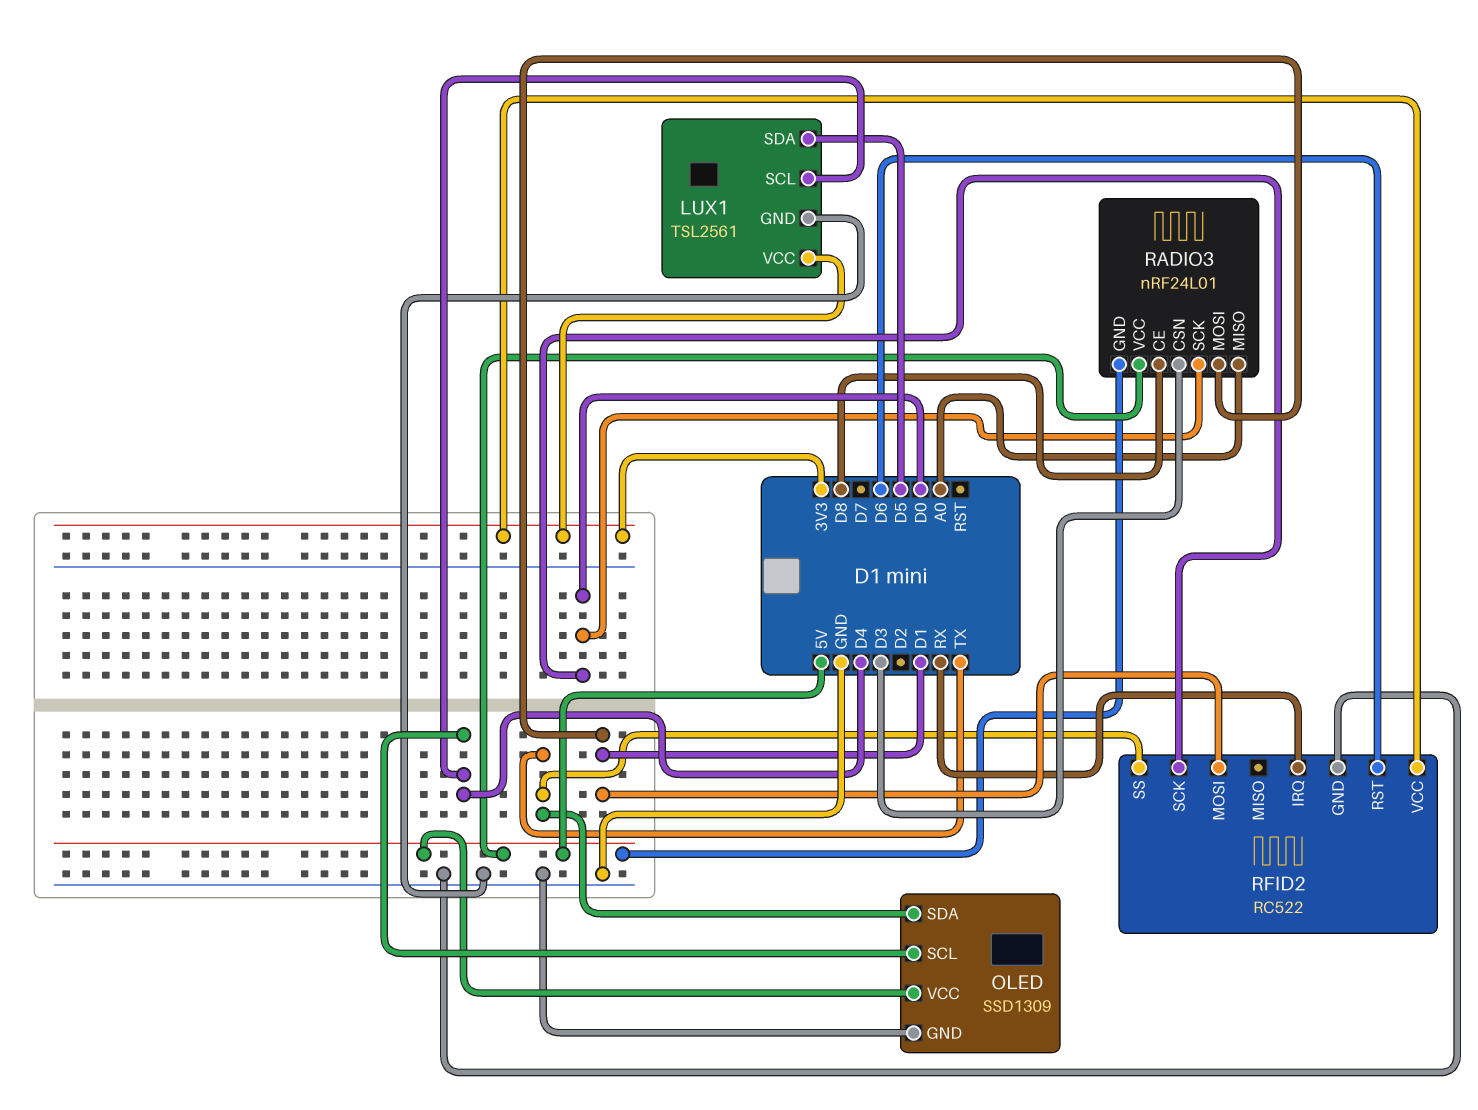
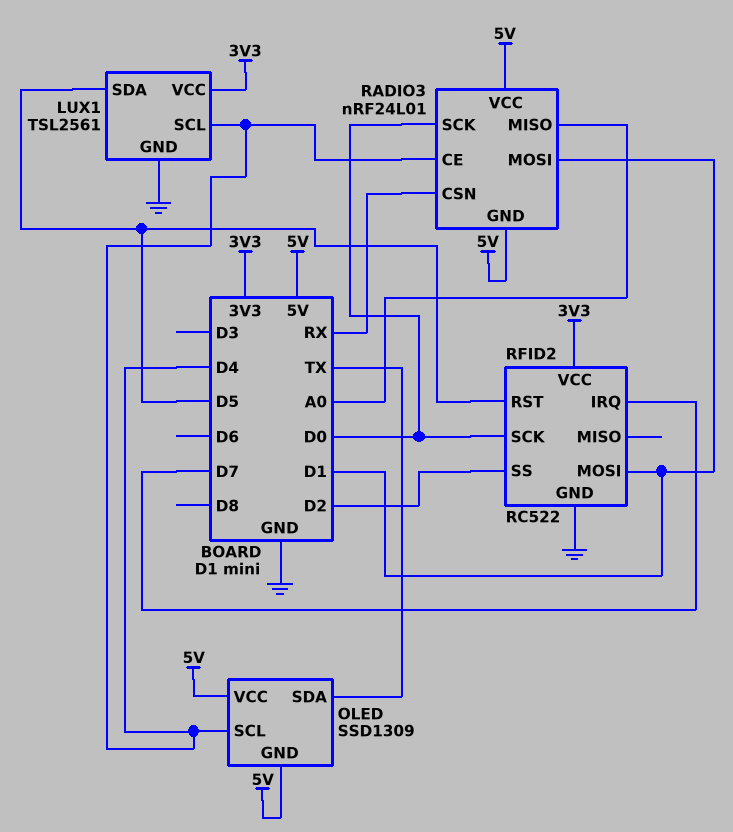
OLED pin GND: GND -> 5V
RADIO3 pin CE: D8 -> D4
RADIO3 pin CSN: D3 -> RX
RFID2 pin IRQ: RX -> D7
RFID2 pin RST: D6 -> D5
RFID2 pin SS: TX -> D2

